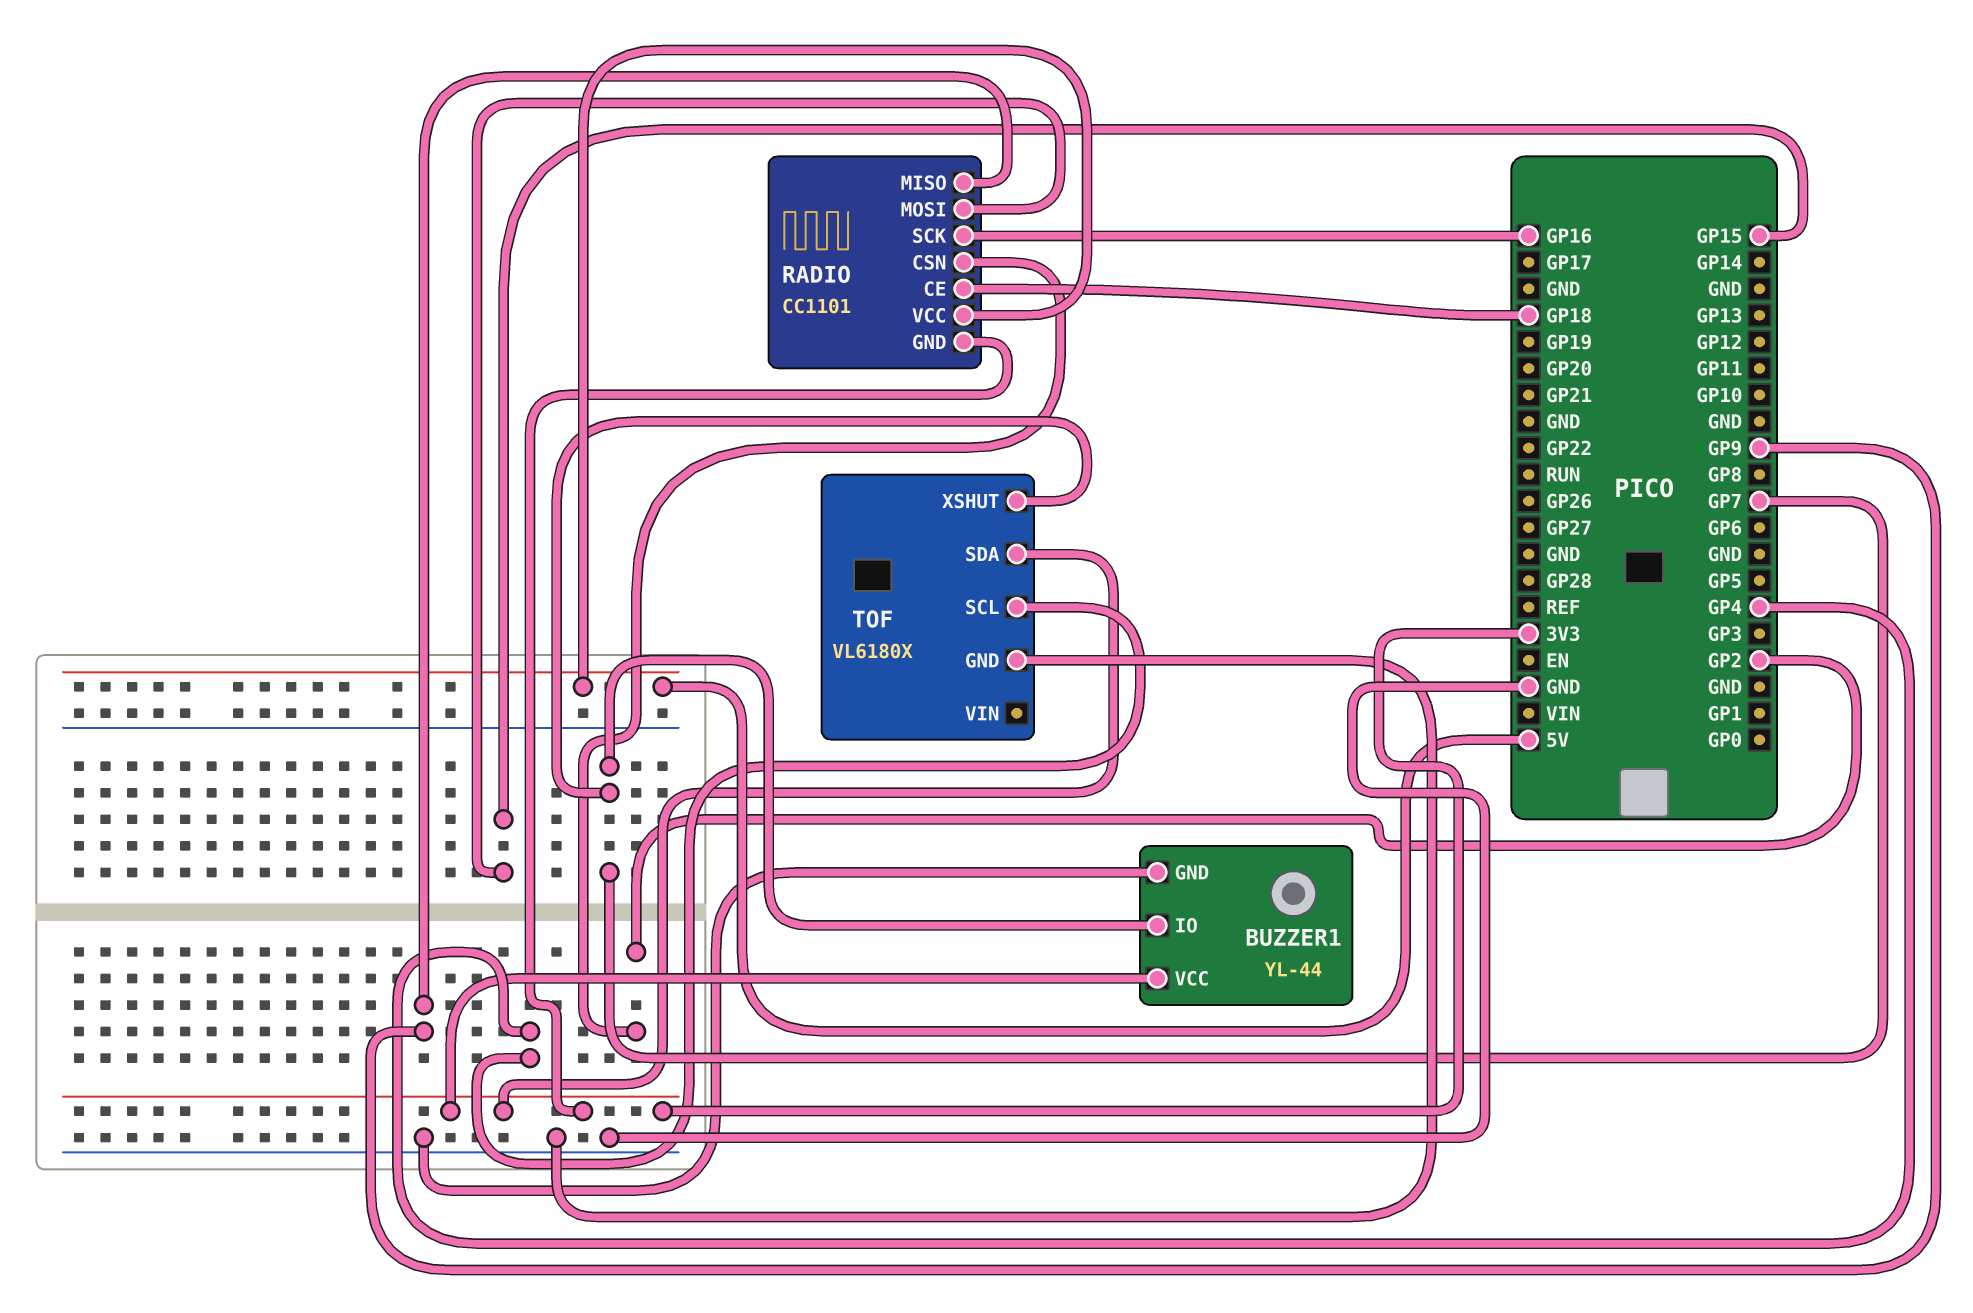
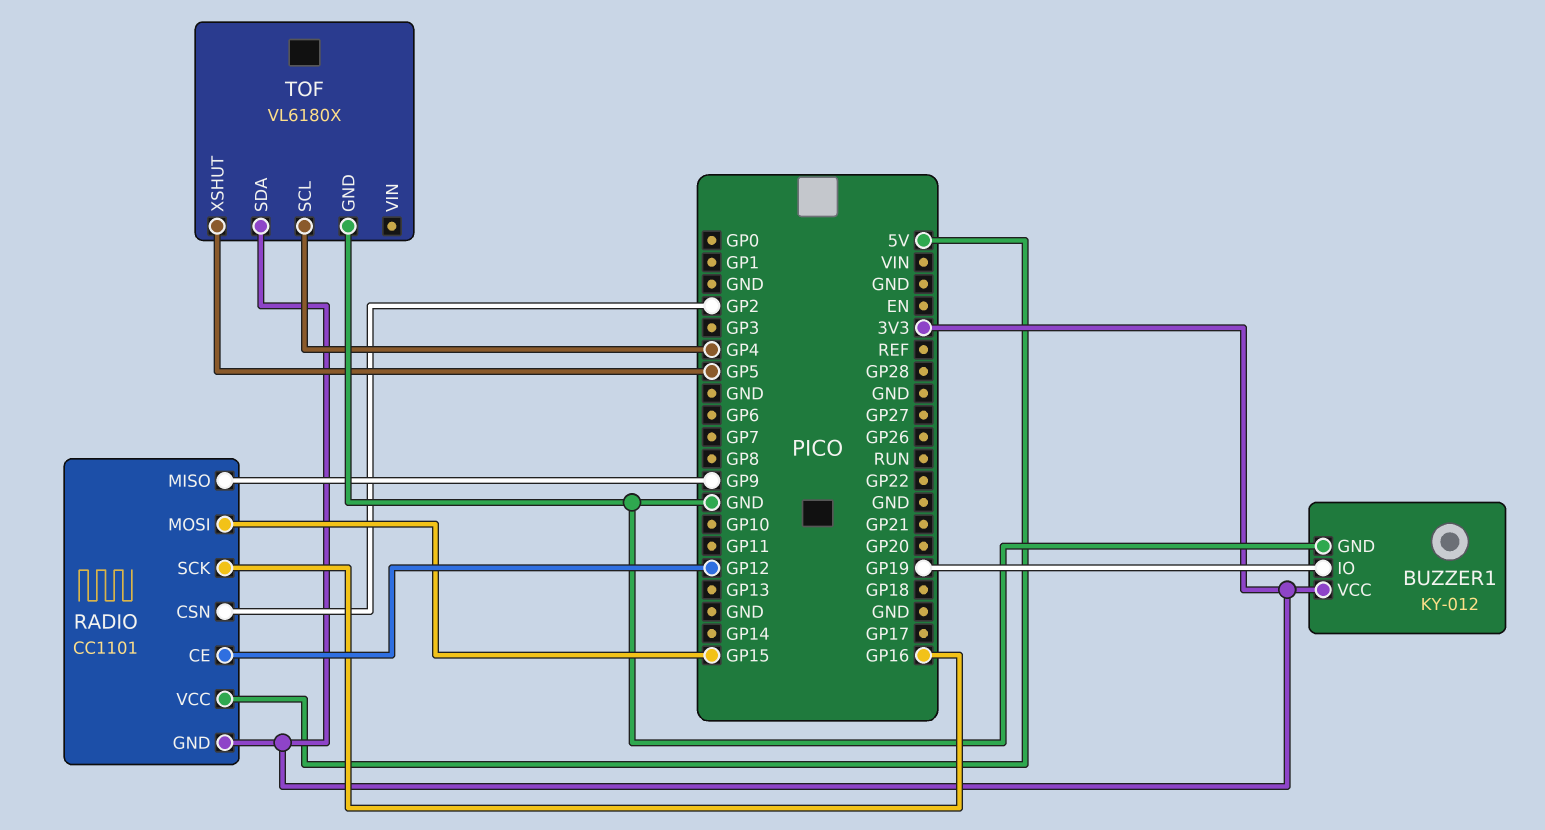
BUZZER1: YL-44 -> KY-012
BUZZER1 pin IO: GP7 -> GP19
RADIO pin CE: GP18 -> GP12
TOF pin XSHUT: GP7 -> GP5

